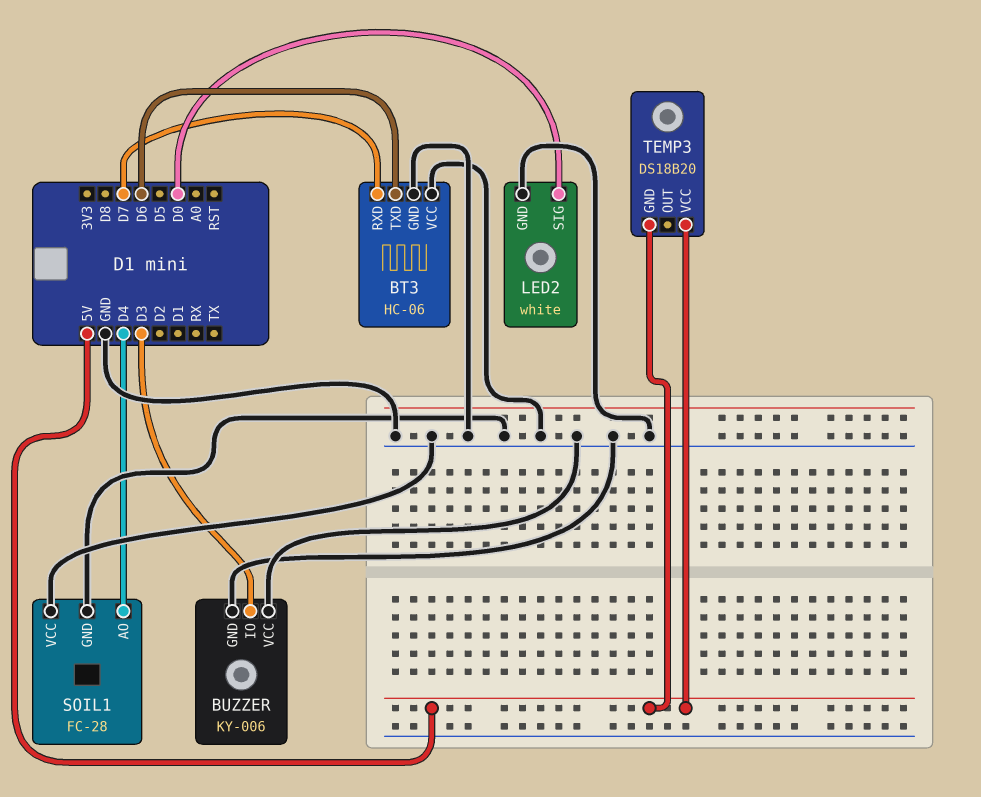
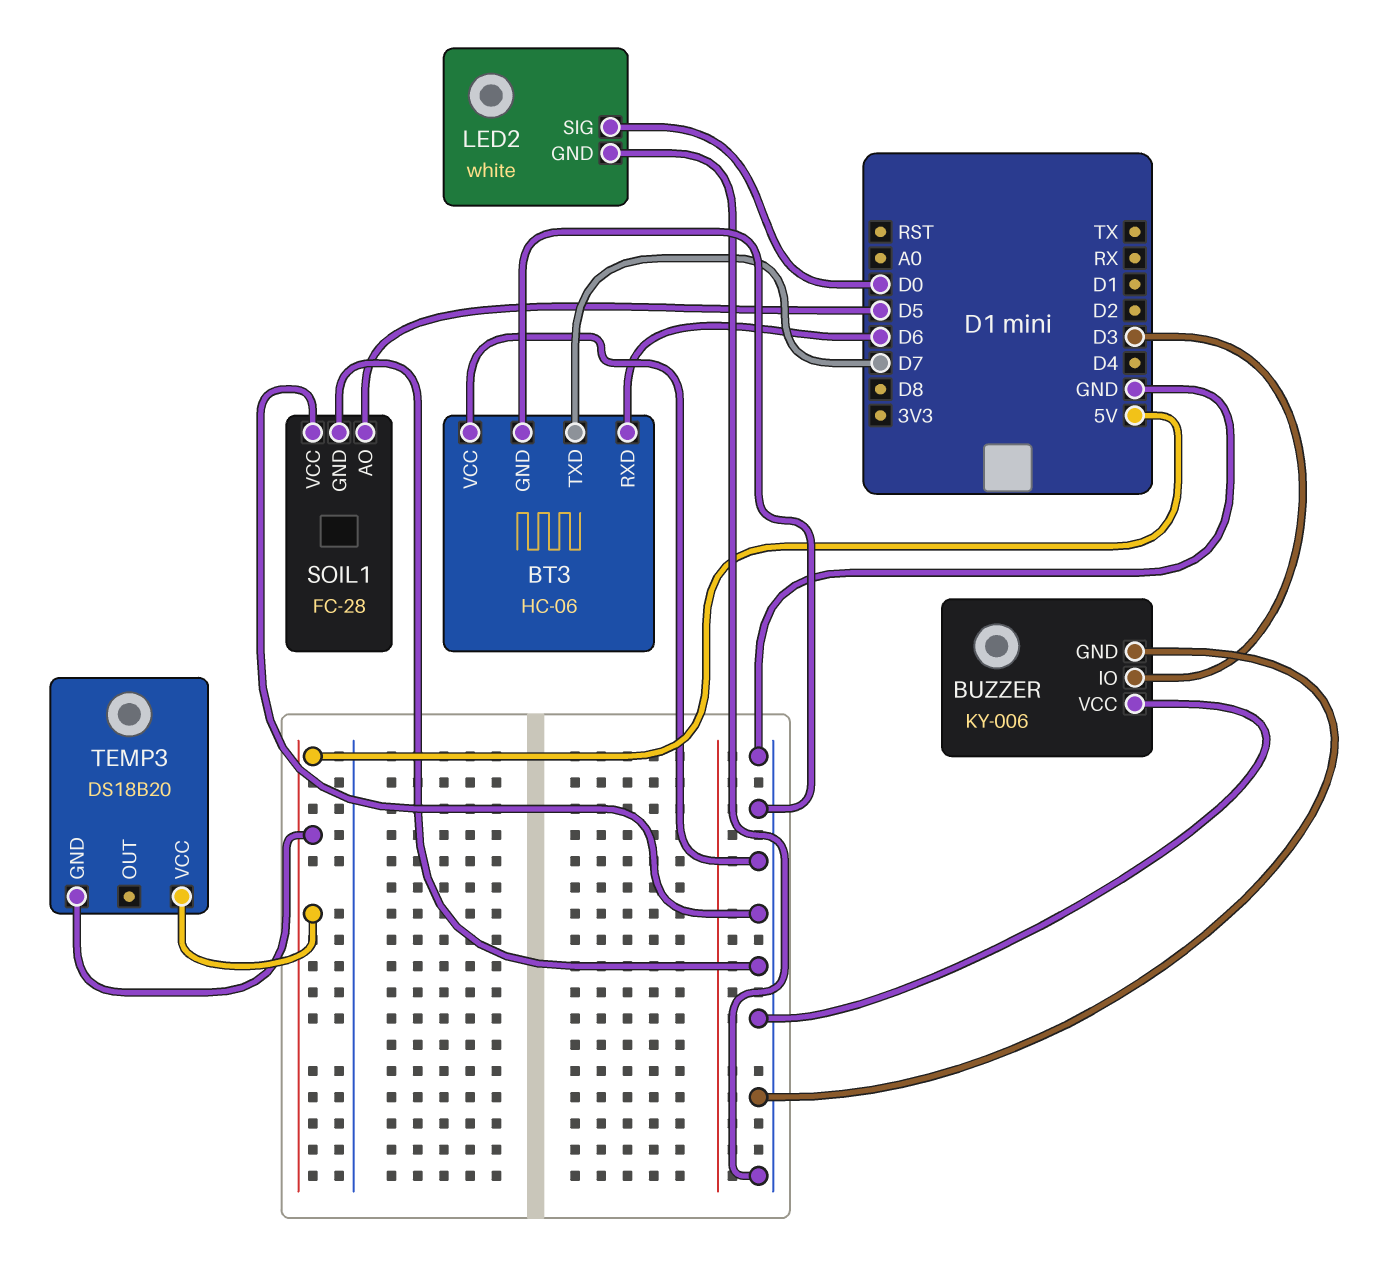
BT3 pin RXD: D7 -> D6
BT3 pin TXD: D6 -> D7
SOIL1 pin AO: D4 -> D5

